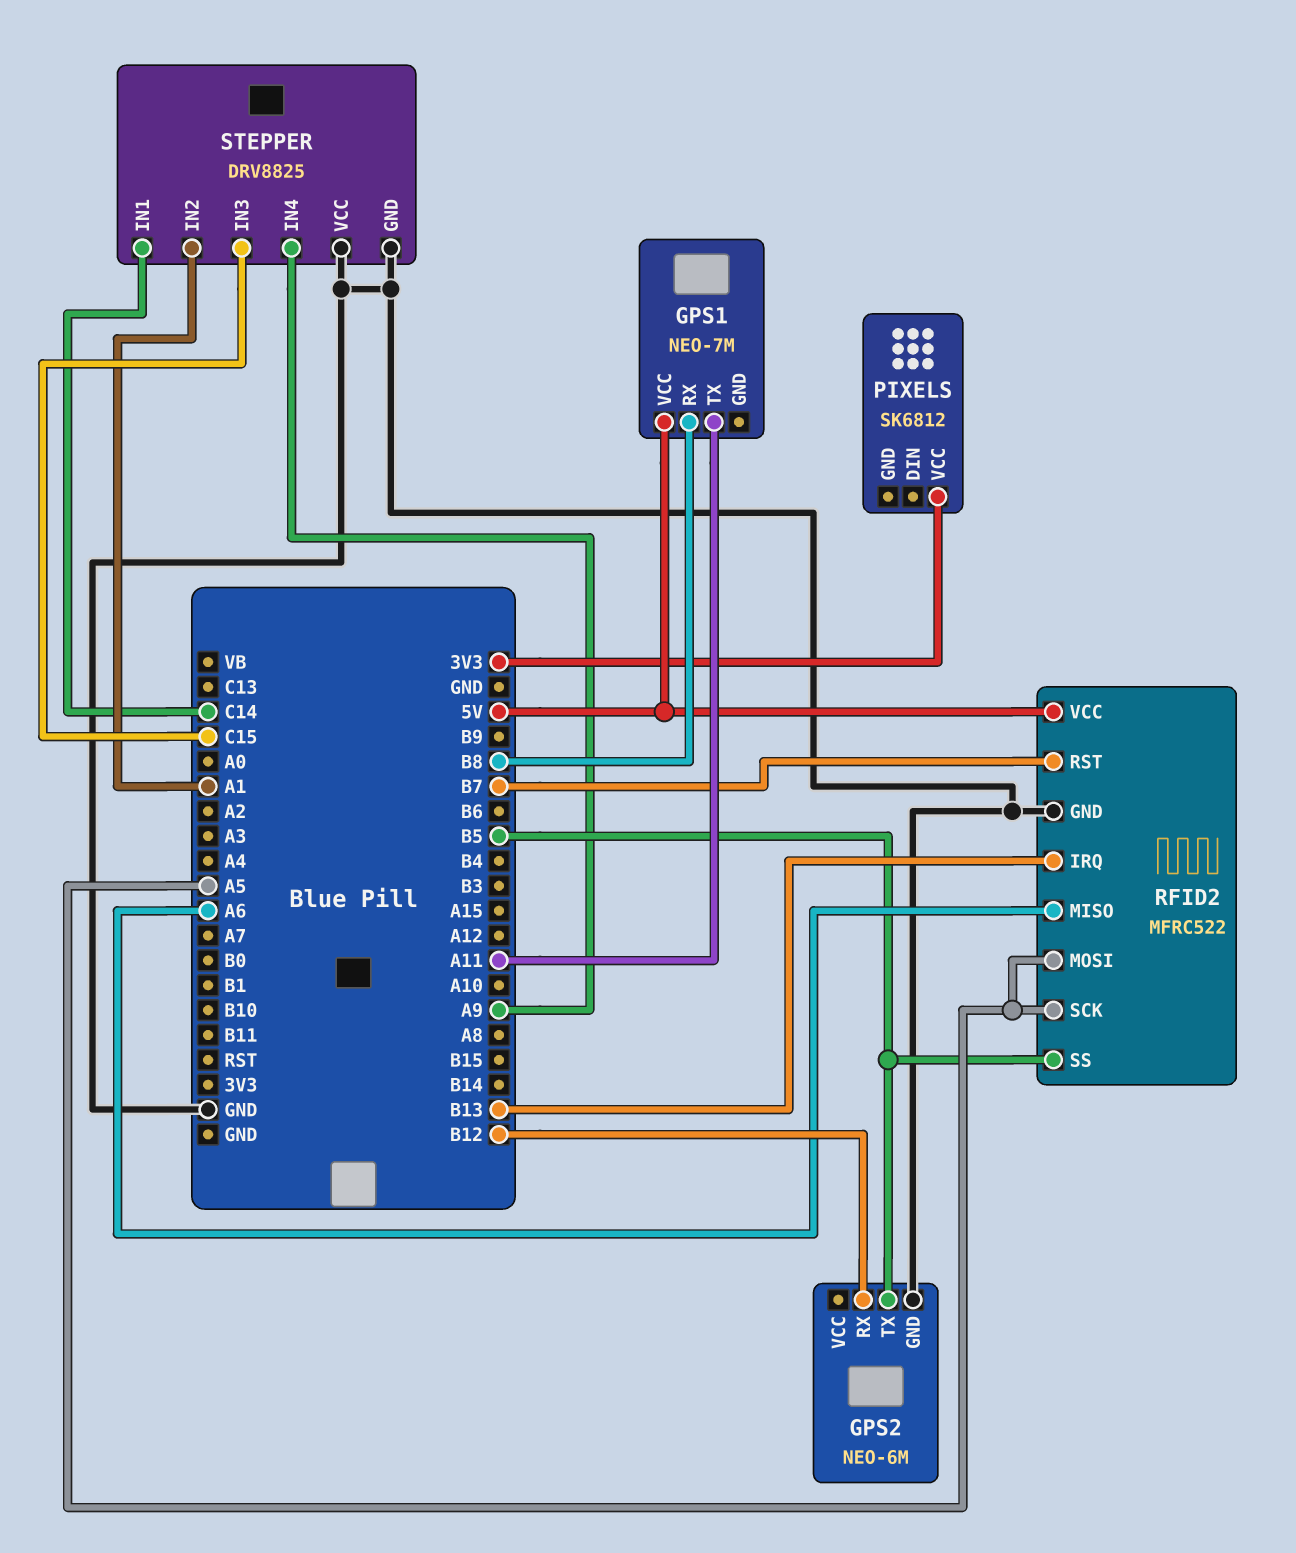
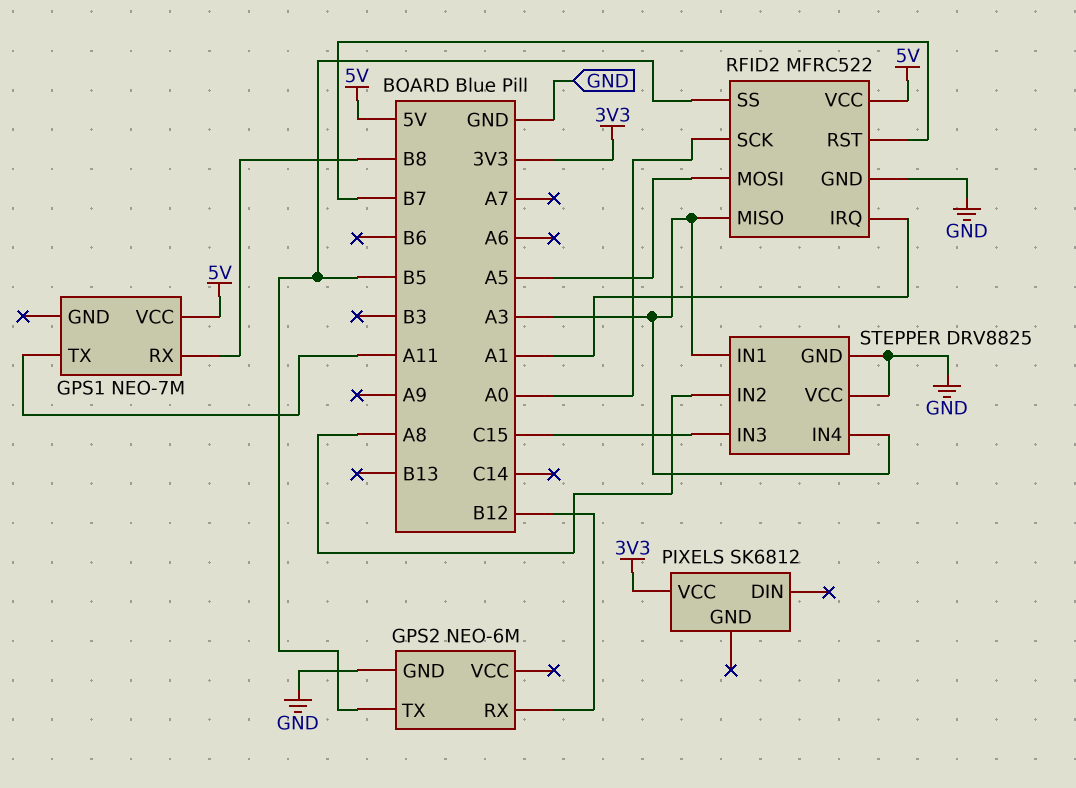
RFID2 pin IRQ: B13 -> A1
RFID2 pin MISO: A6 -> A3
RFID2 pin SCK: A5 -> A0
STEPPER pin IN1: C14 -> A3
STEPPER pin IN2: A1 -> A8
STEPPER pin IN4: A9 -> A3

